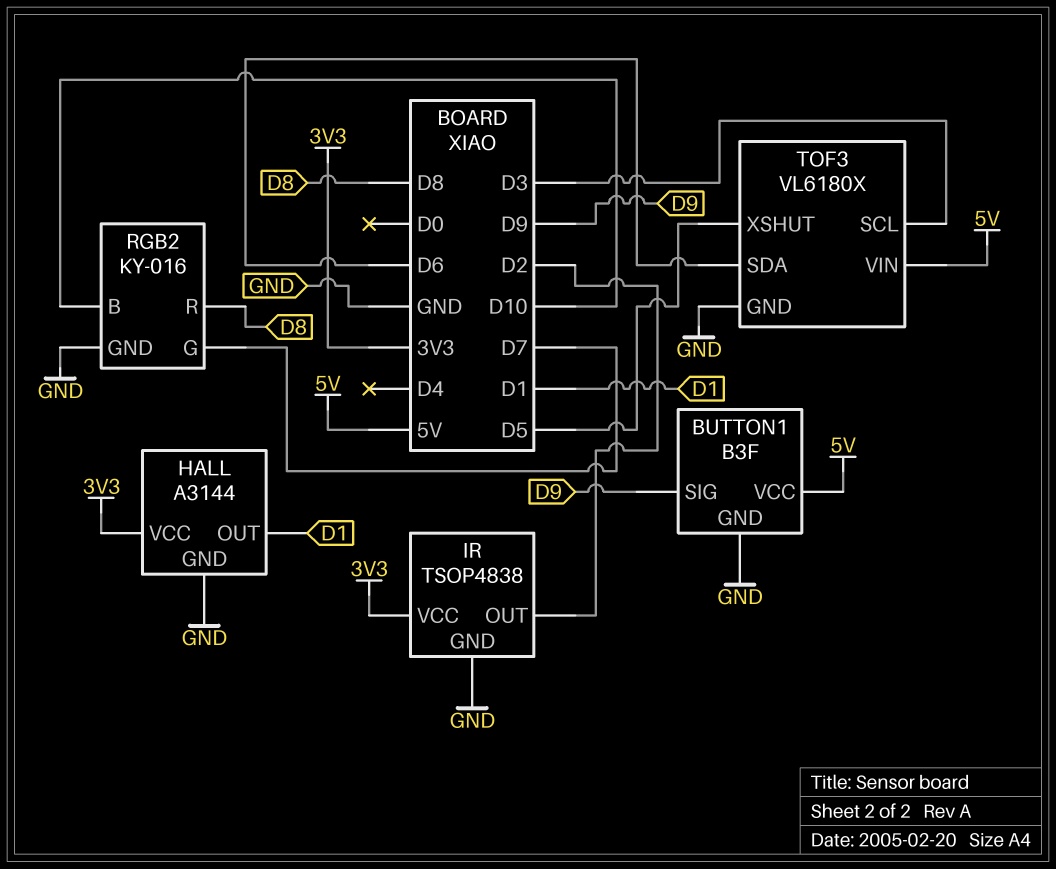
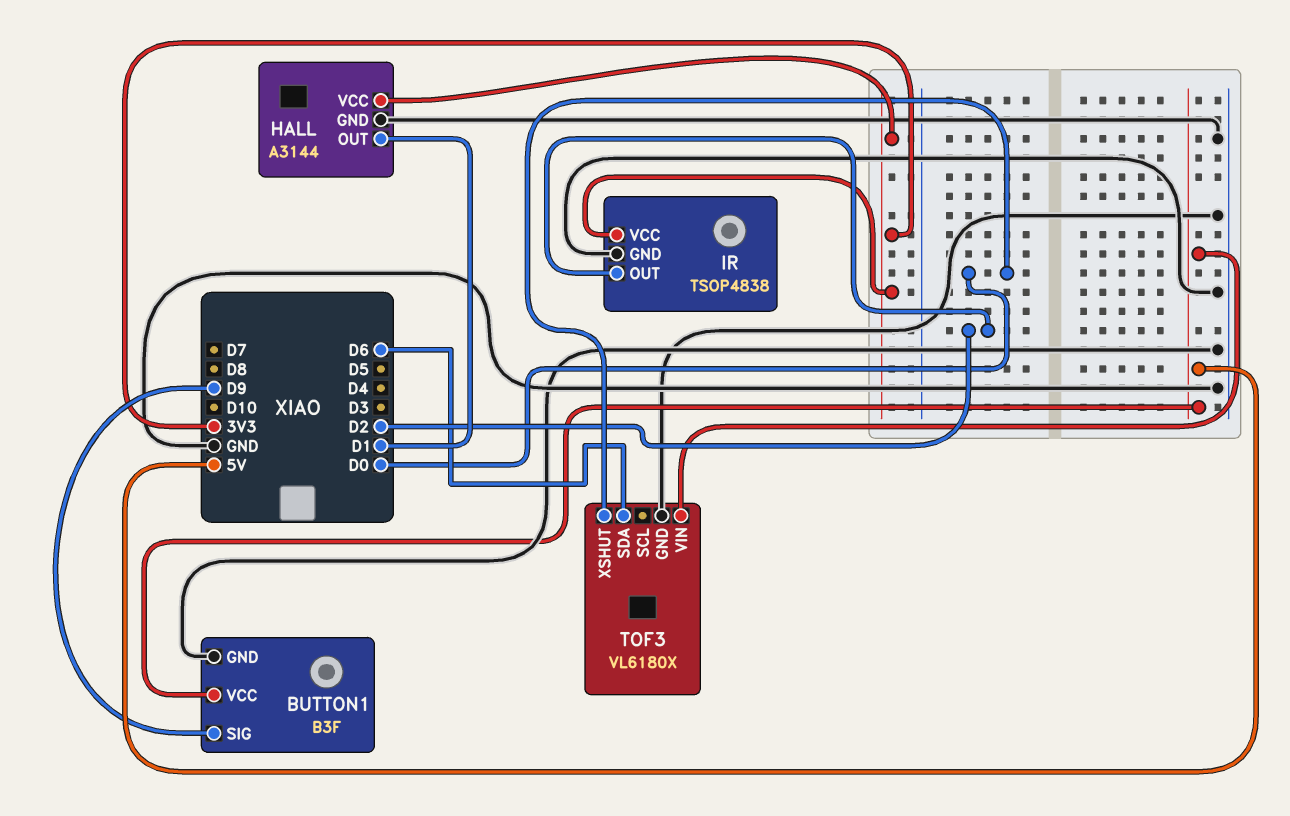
RGB2: KY-016 -> none
RGB2 pin B: D10 -> none
RGB2 pin G: D7 -> none
RGB2 pin GND: GND -> none
RGB2 pin R: D8 -> none
TOF3 pin SCL: D3 -> none
TOF3 pin XSHUT: D5 -> D0

